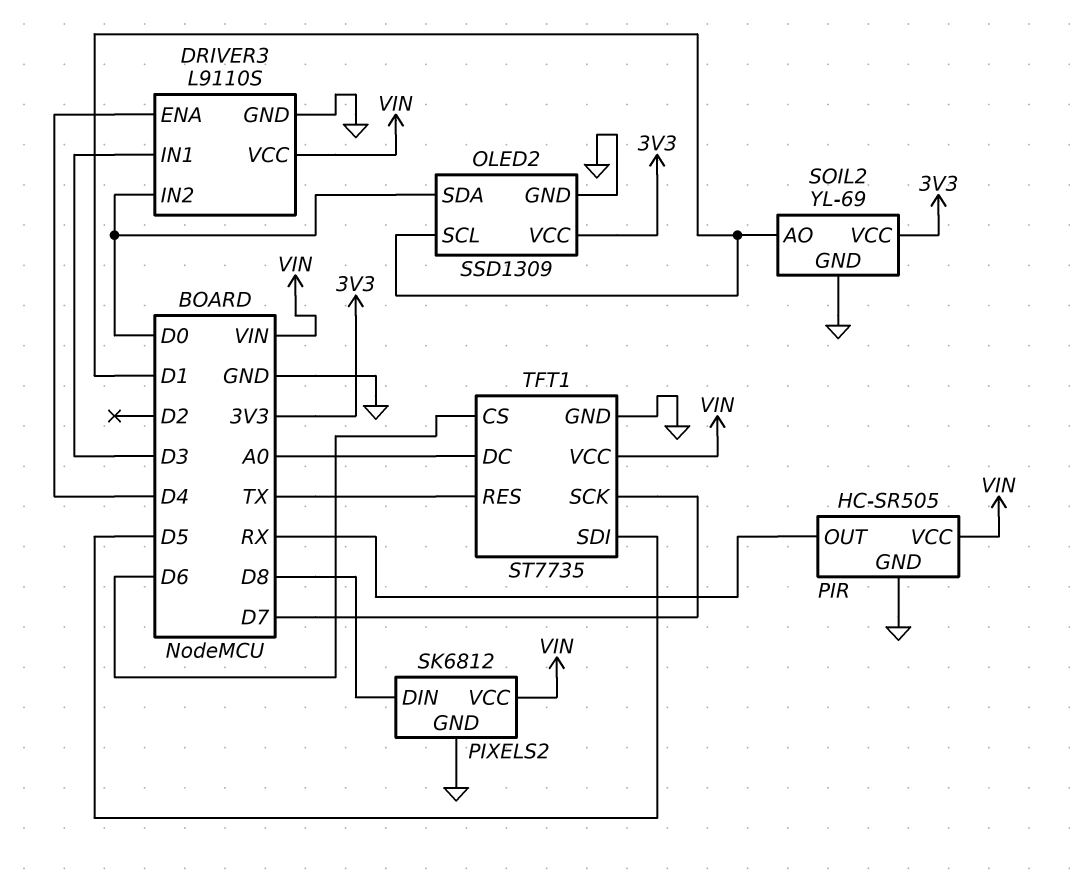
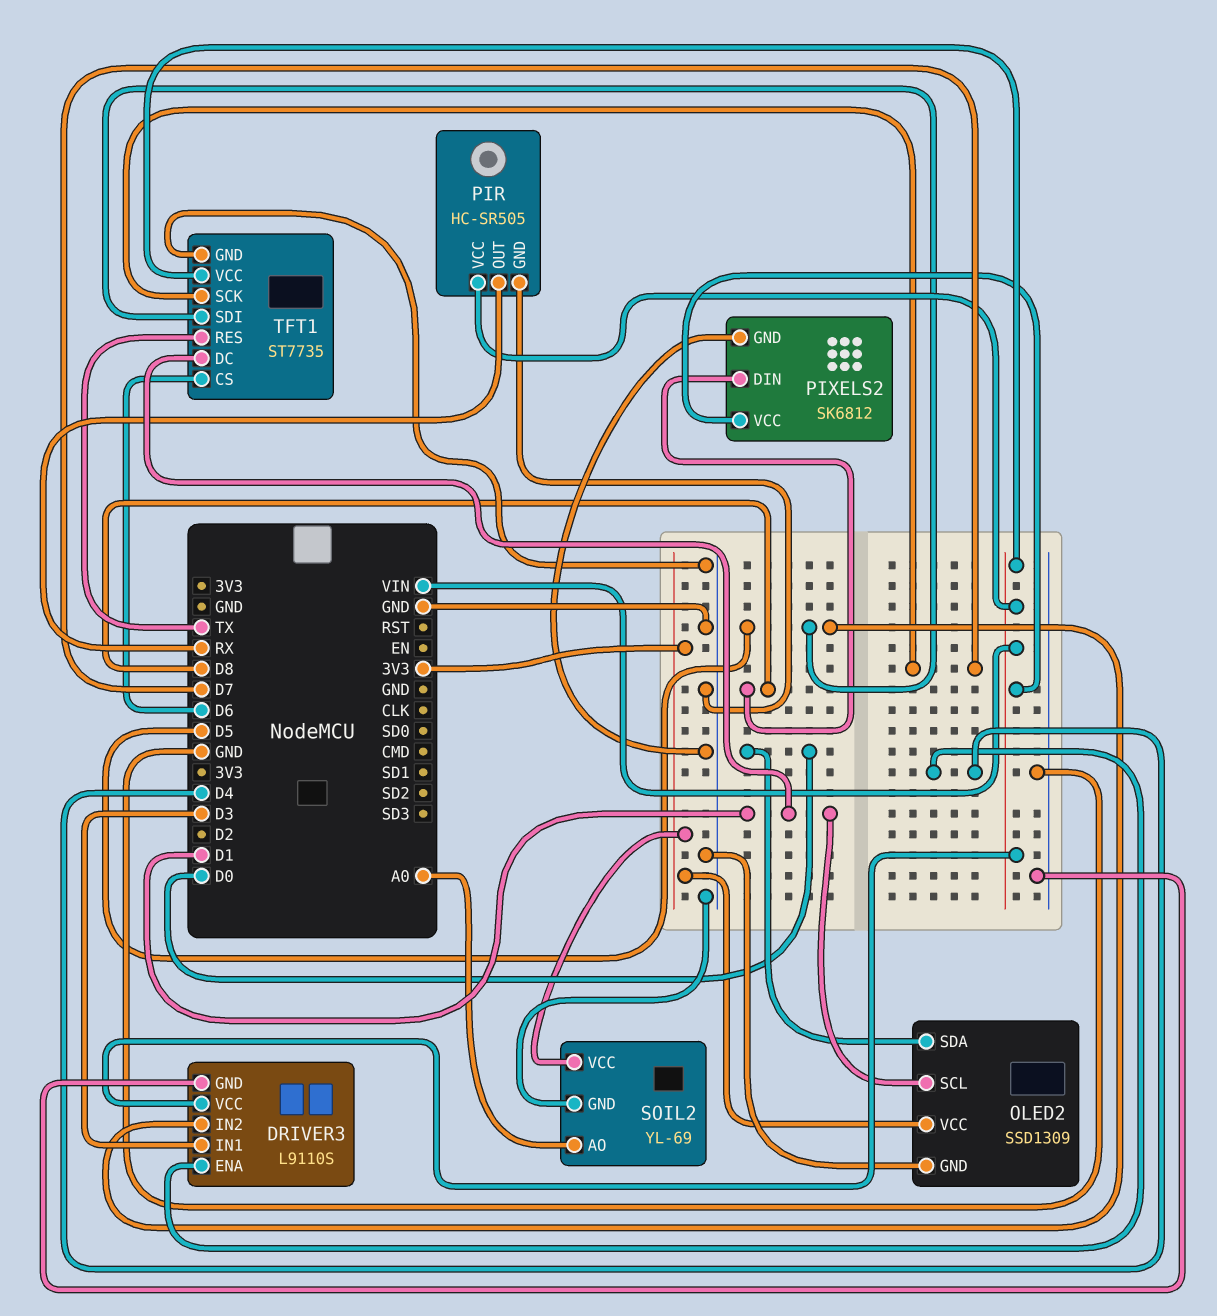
DRIVER3 pin IN2: D0 -> D5
SOIL2 pin AO: D1 -> A0
TFT1 pin DC: A0 -> D1

